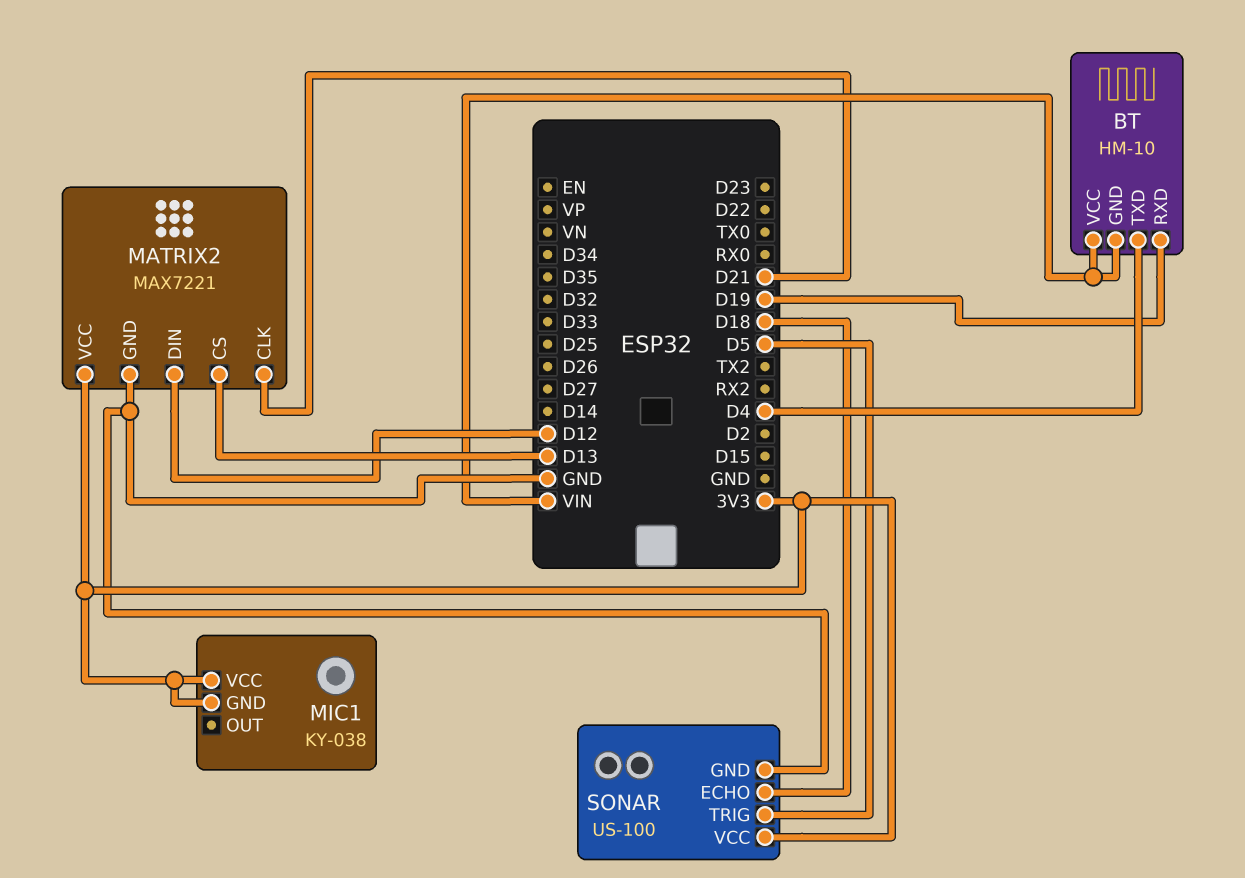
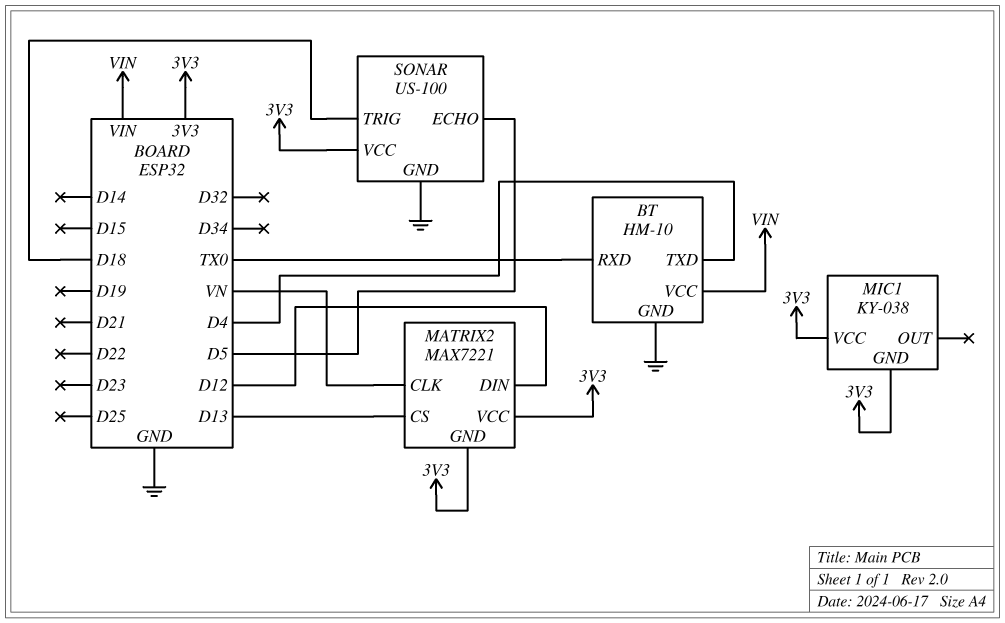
BT pin GND: VIN -> GND
BT pin RXD: D19 -> TX0
MATRIX2 pin CLK: D21 -> VN
MATRIX2 pin GND: GND -> 3V3
SONAR pin ECHO: D18 -> D5
SONAR pin TRIG: D5 -> D18

